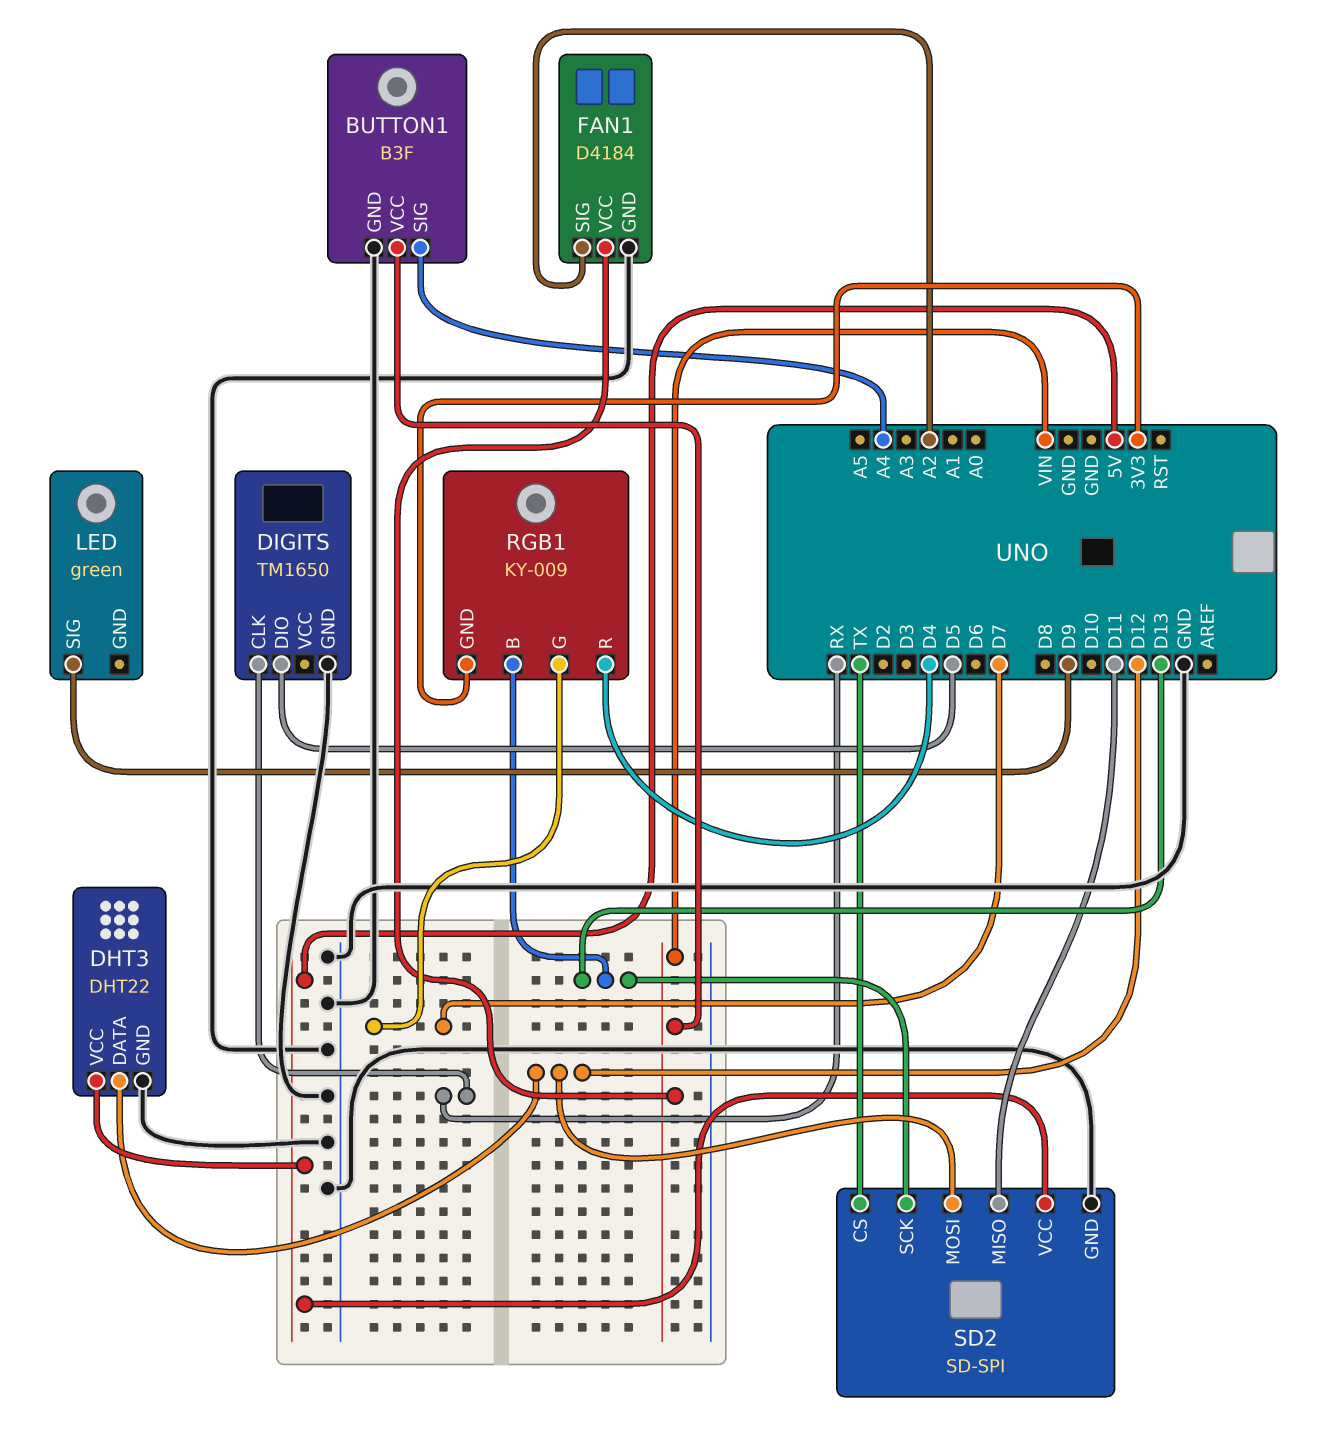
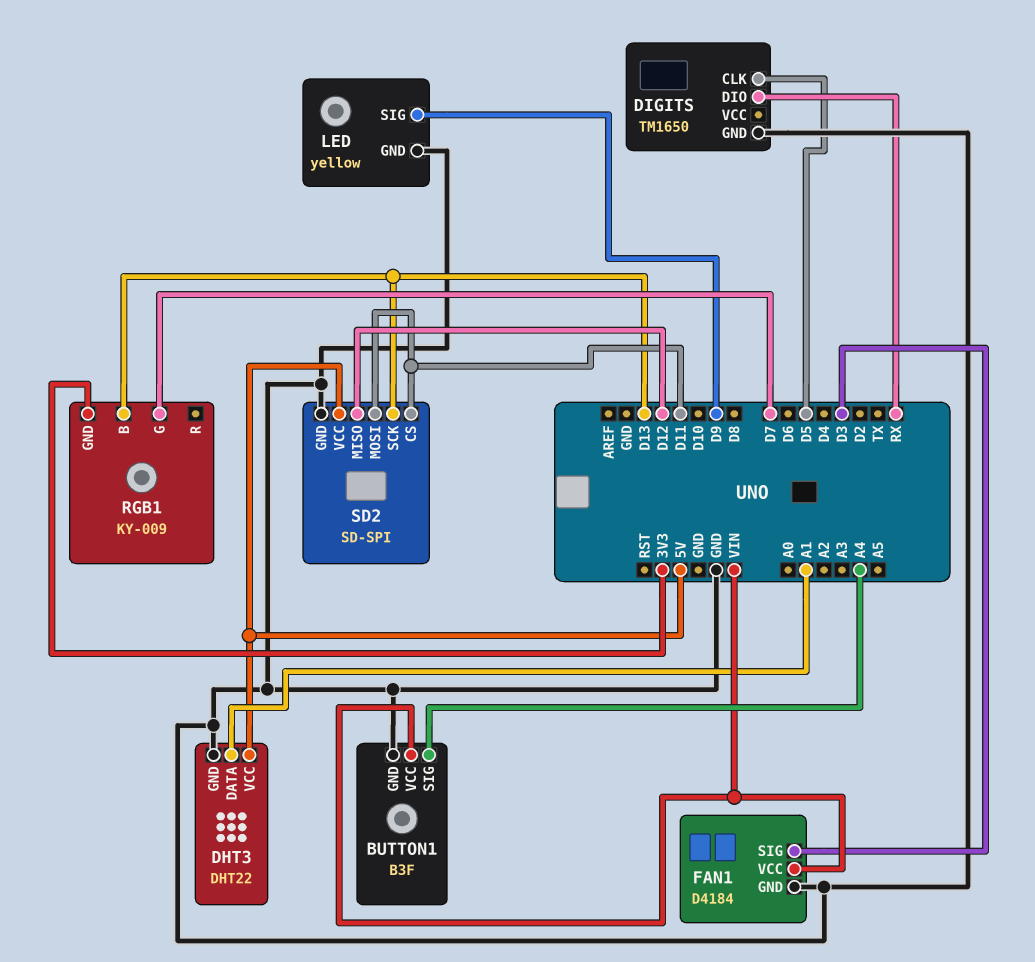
DHT3 pin DATA: D12 -> A1
DIGITS pin CLK: RX -> D5
DIGITS pin DIO: D5 -> RX
FAN1 pin SIG: A2 -> D3
LED: green -> yellow
LED pin GND: none -> GND
RGB1 pin R: D4 -> none
SD2 pin CS: TX -> D11
SD2 pin MISO: D11 -> D12
SD2 pin MOSI: D12 -> D11

